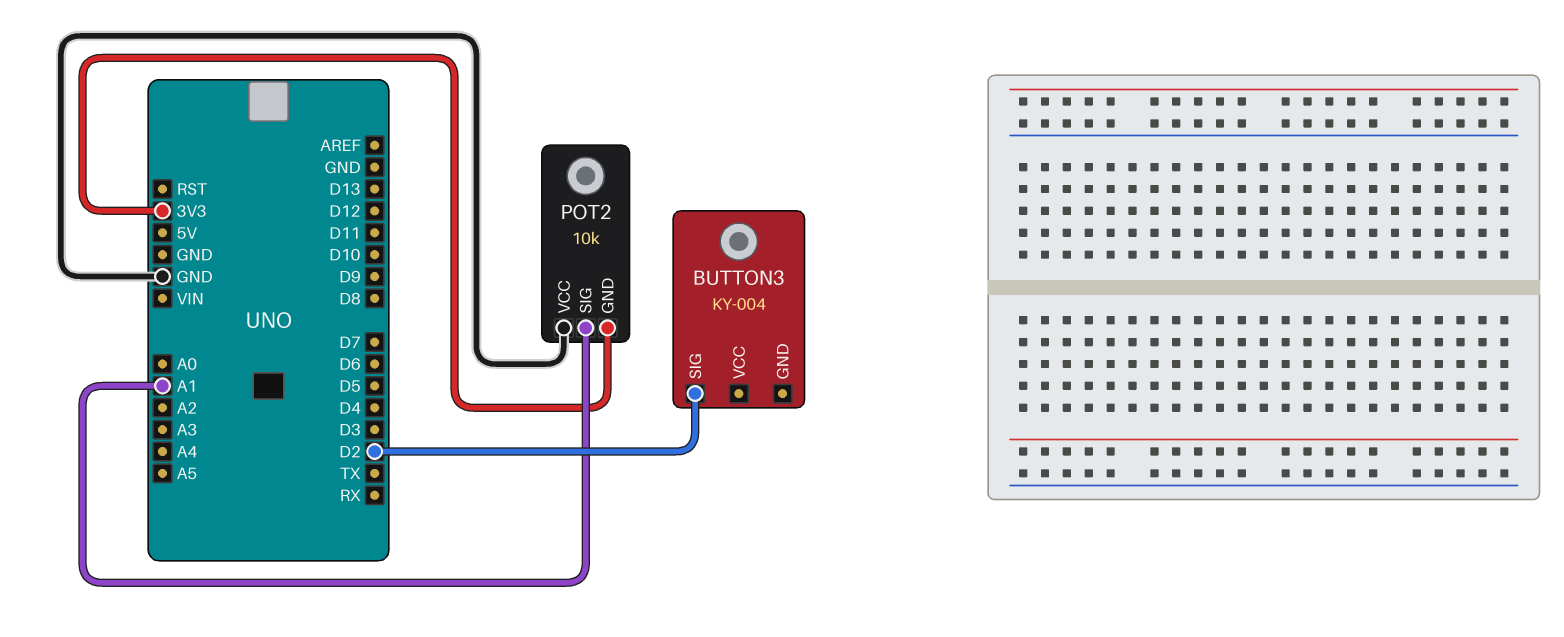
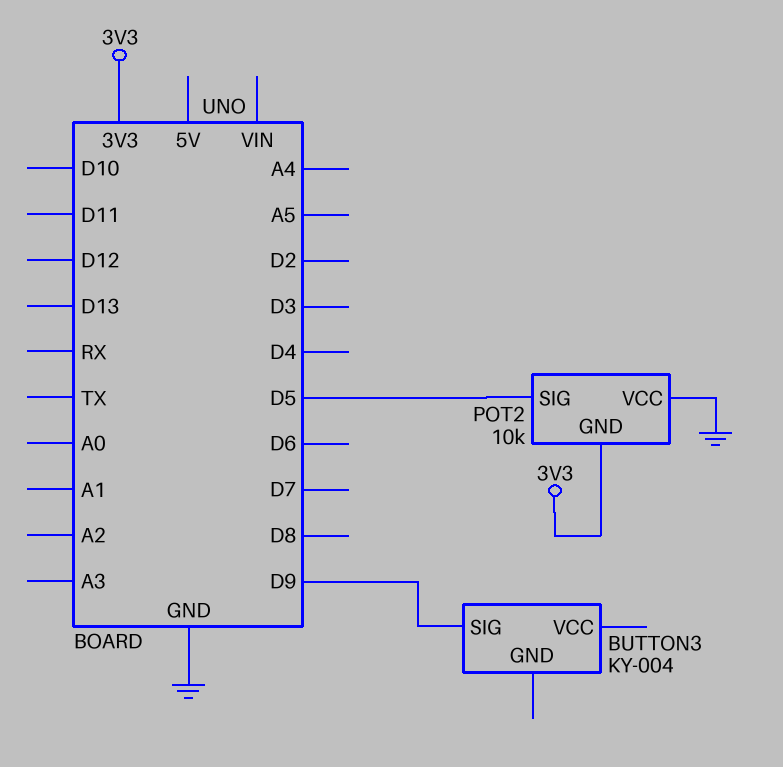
BUTTON3 pin SIG: D2 -> D9
POT2 pin SIG: A1 -> D5

